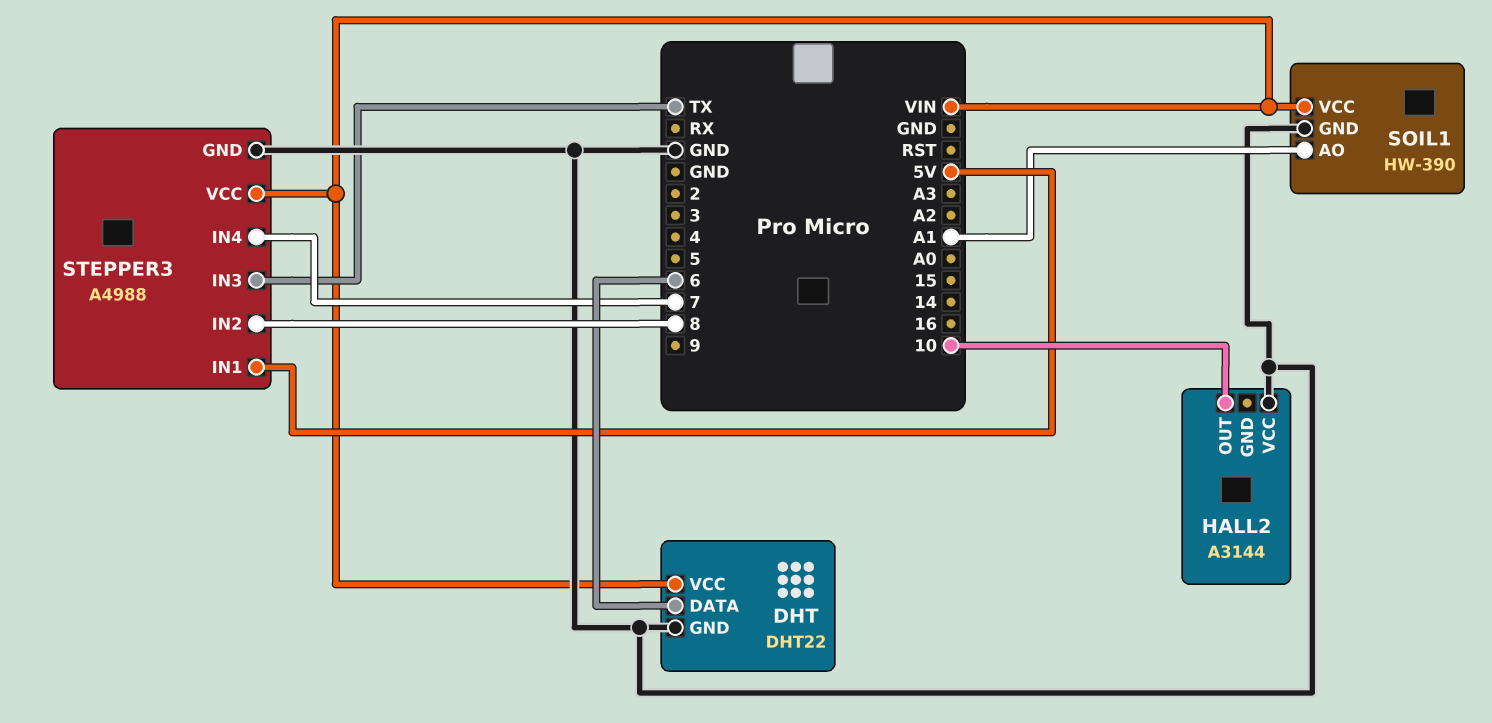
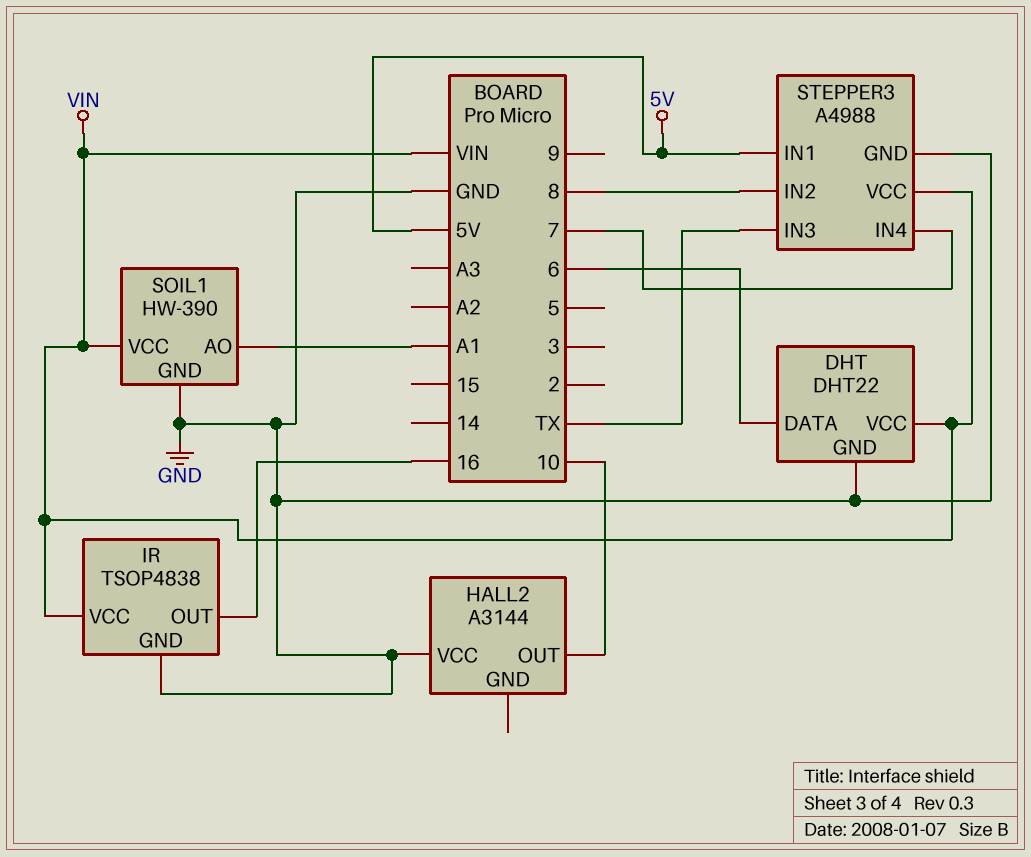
IR: none -> TSOP4838
IR pin GND: none -> GND
IR pin OUT: none -> 16
IR pin VCC: none -> VIN

